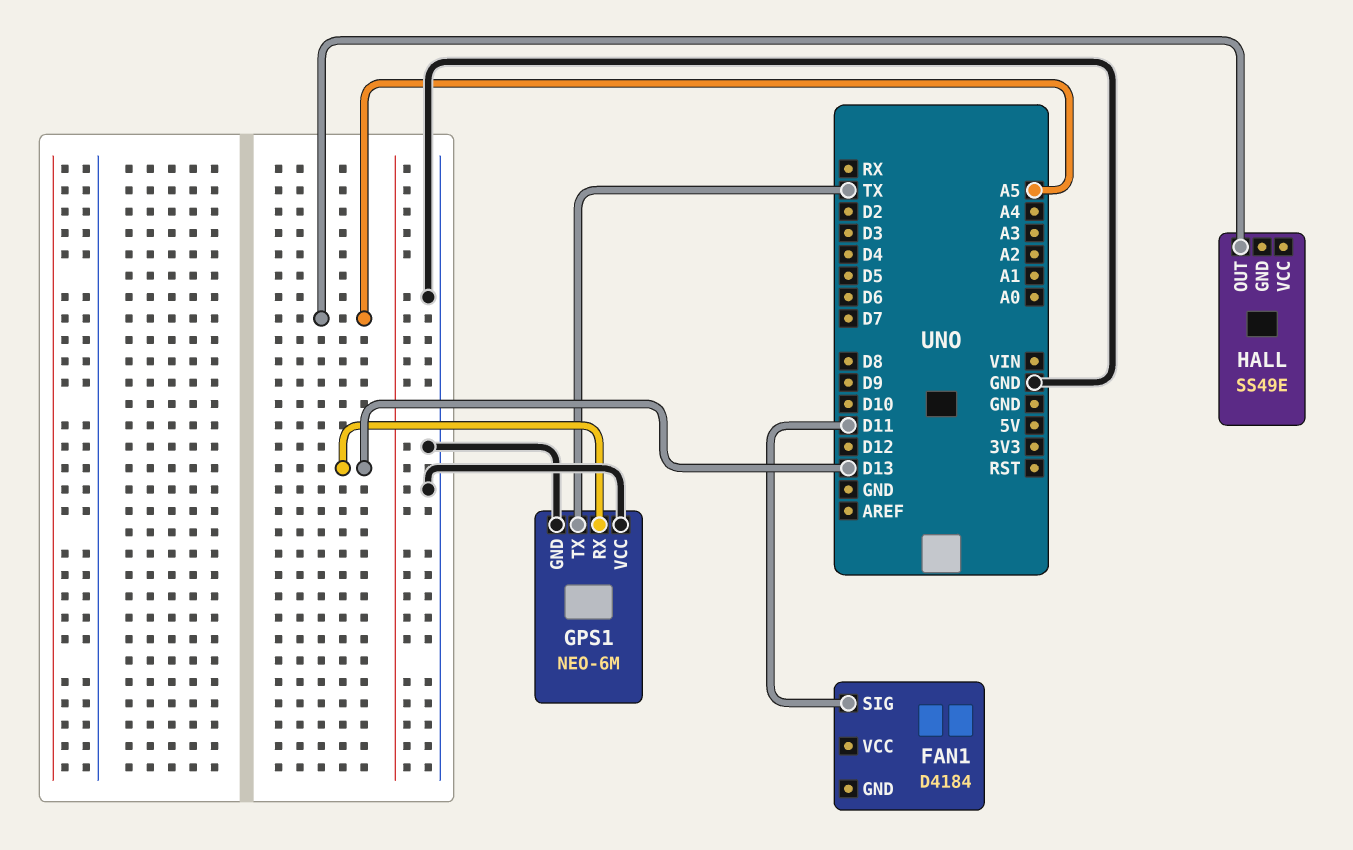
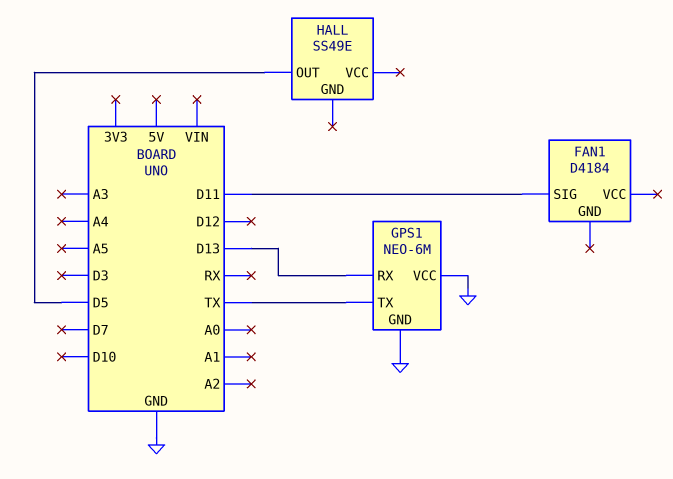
HALL pin OUT: A5 -> D5

